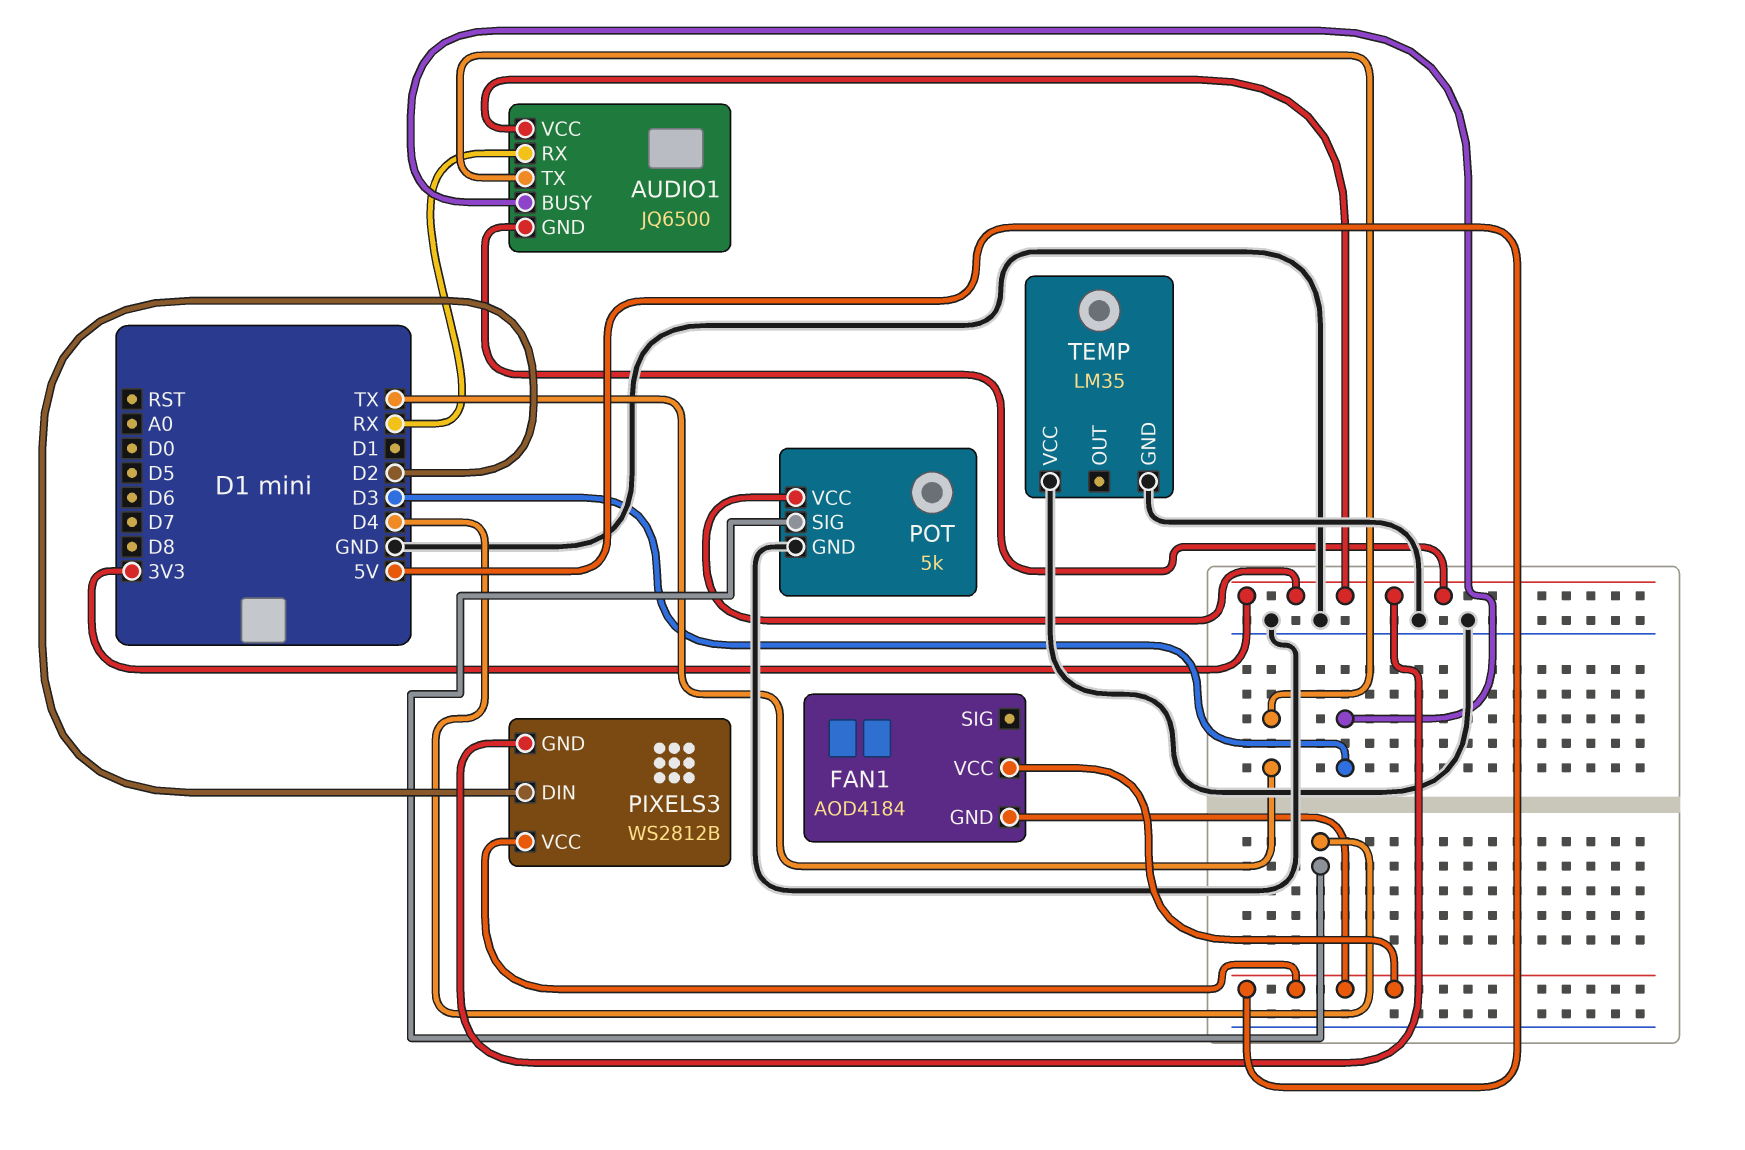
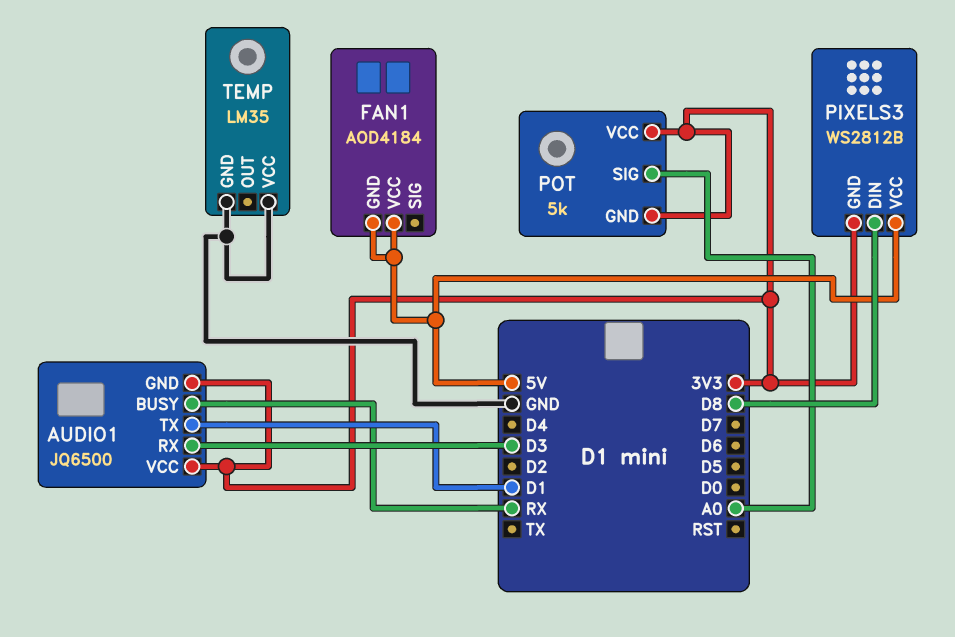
AUDIO1 pin BUSY: D3 -> RX
AUDIO1 pin RX: RX -> D3
AUDIO1 pin TX: TX -> D1
PIXELS3 pin DIN: D2 -> D8
POT pin GND: GND -> 3V3
POT pin SIG: D4 -> A0

